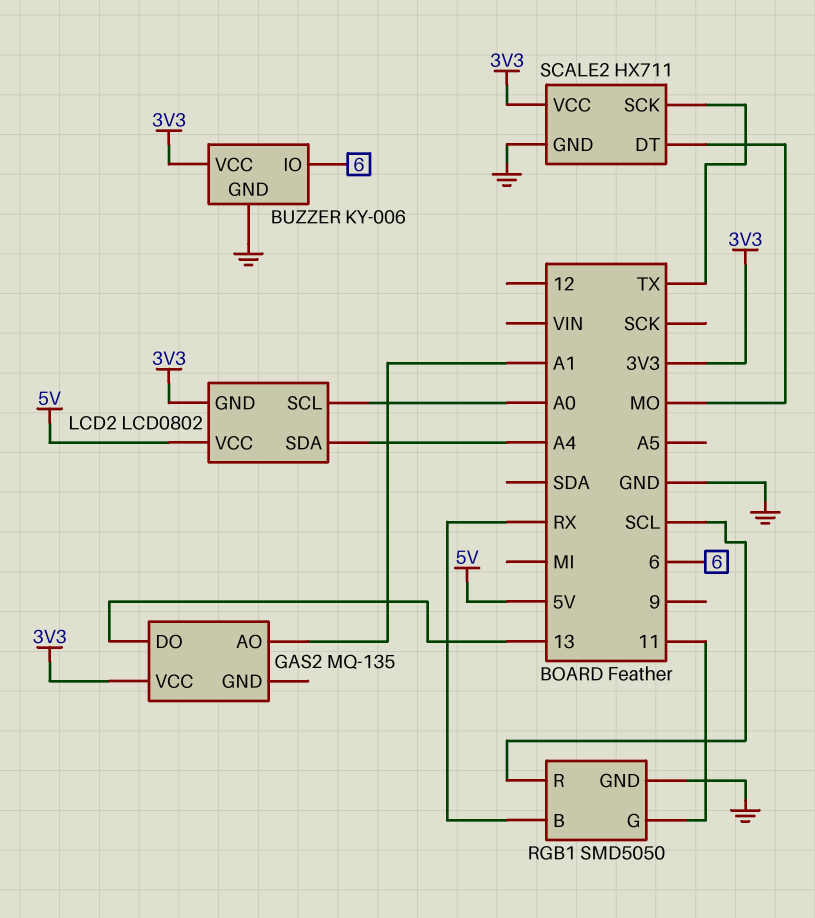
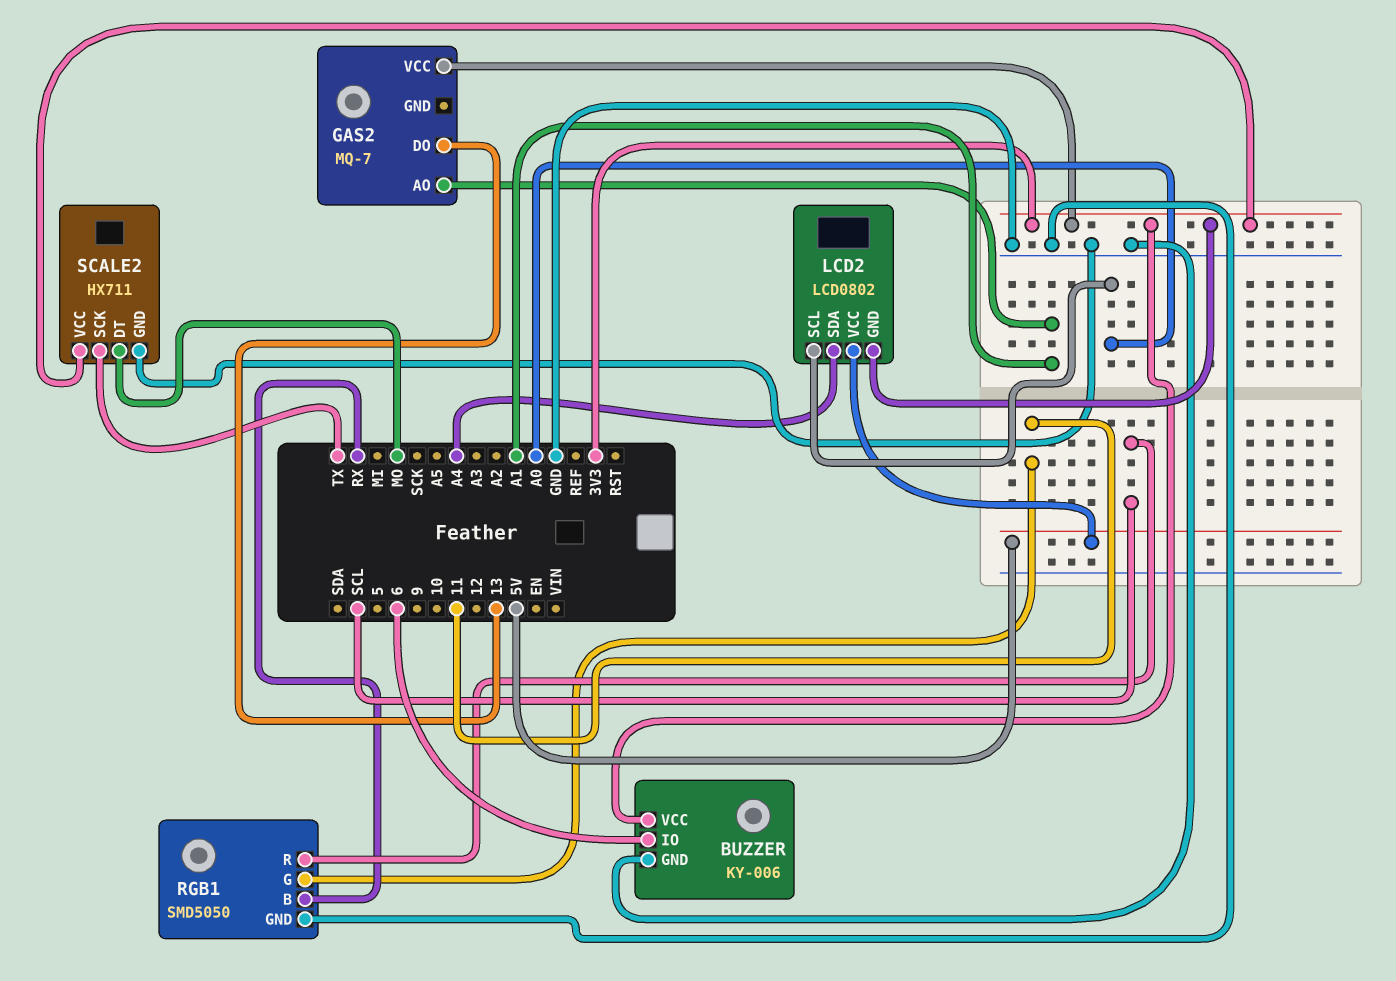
GAS2: MQ-135 -> MQ-7

